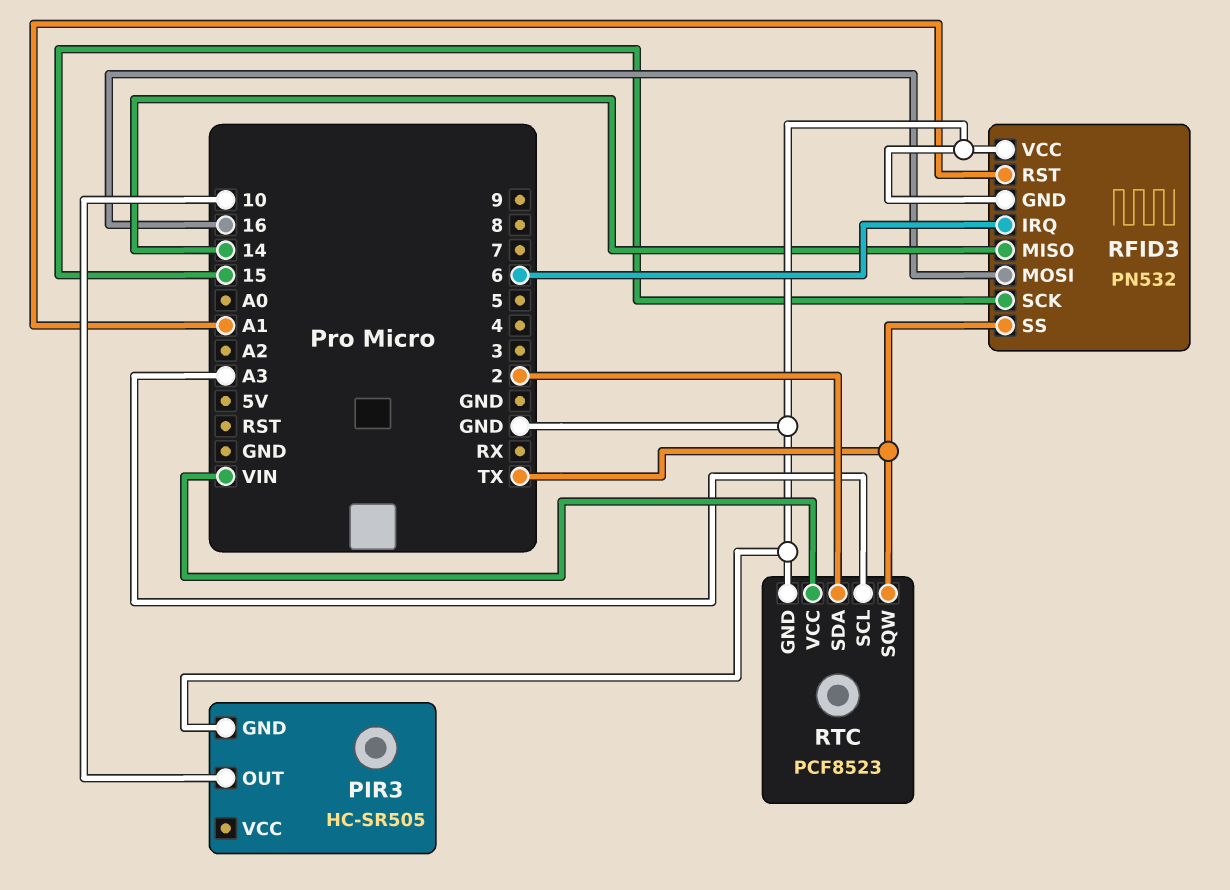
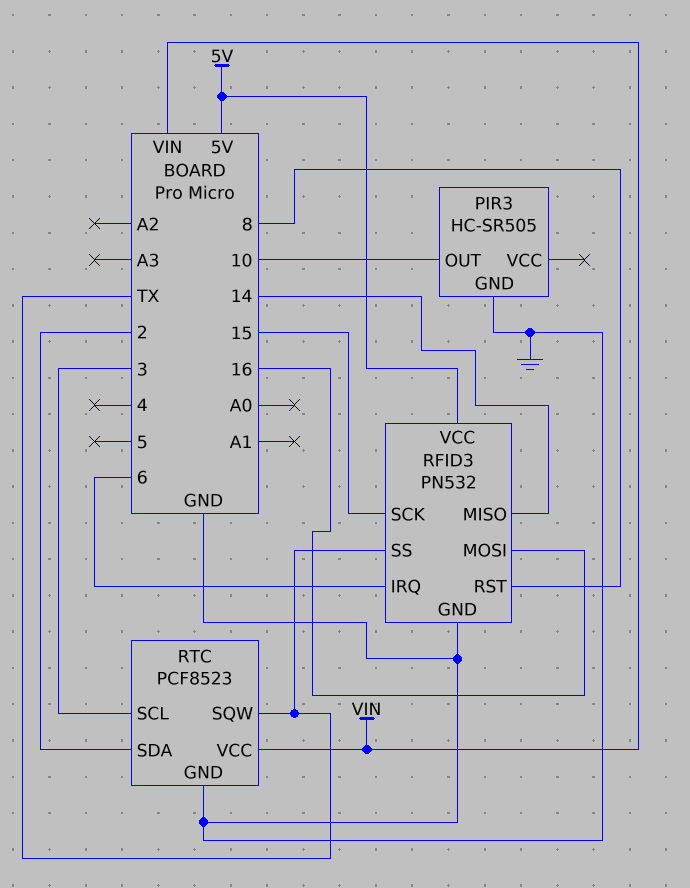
RFID3 pin RST: A1 -> 8
RFID3 pin VCC: GND -> 5V
RTC pin SCL: A3 -> 3

